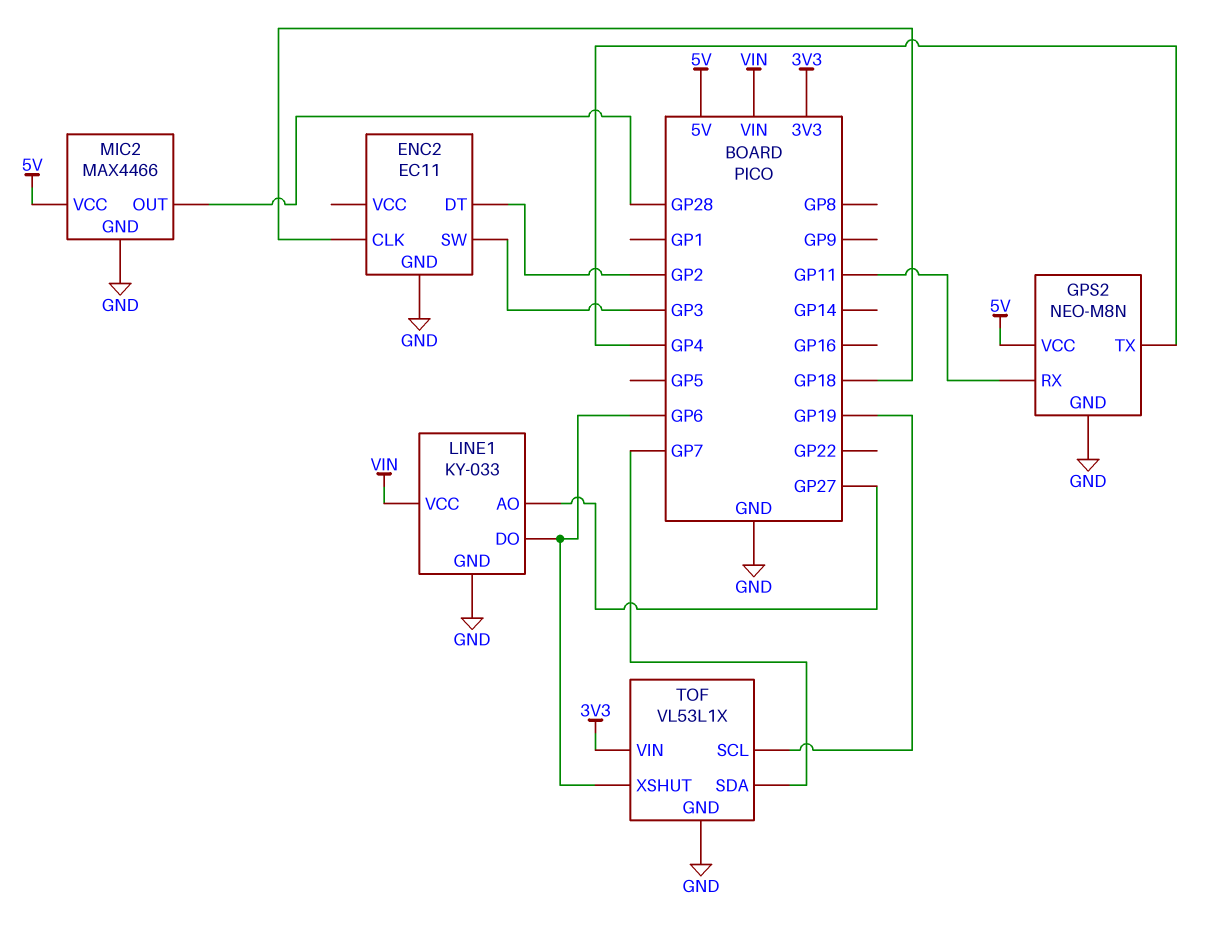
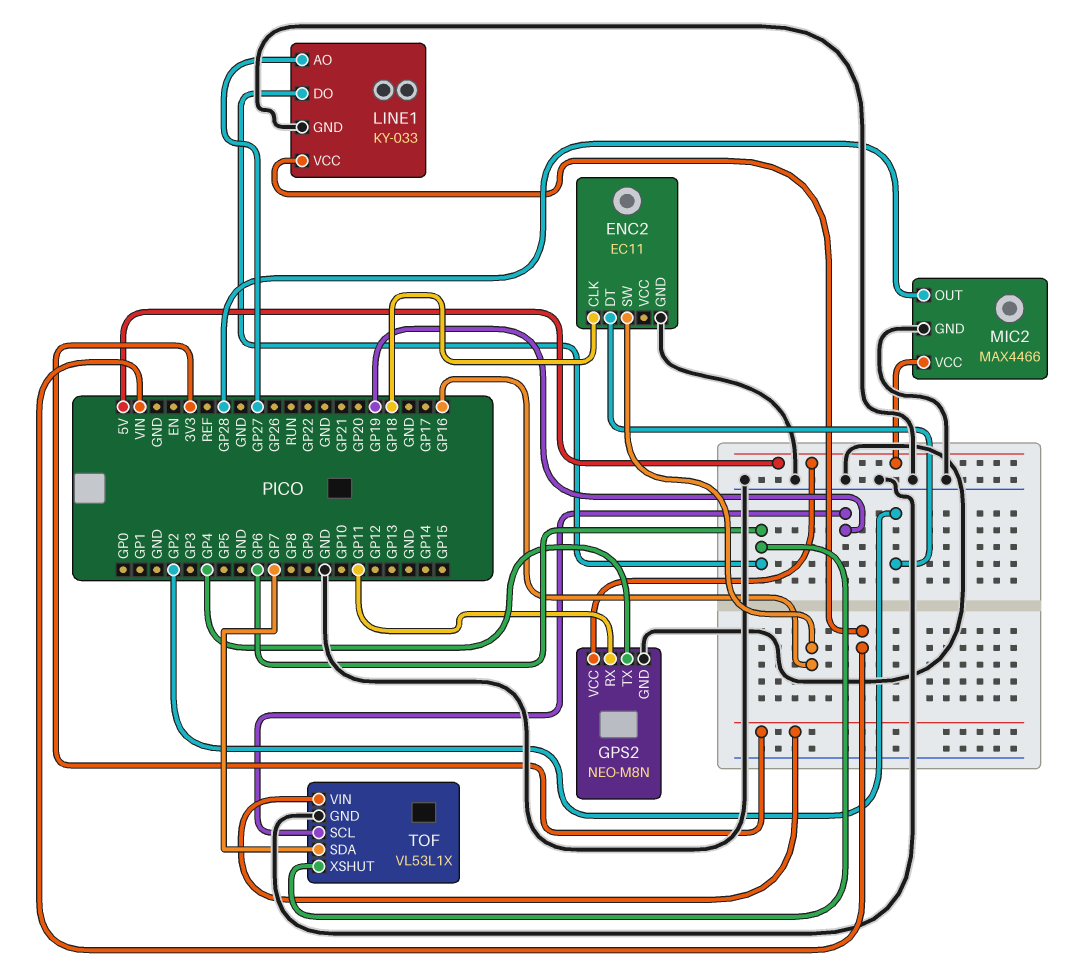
ENC2 pin SW: GP3 -> GP16

